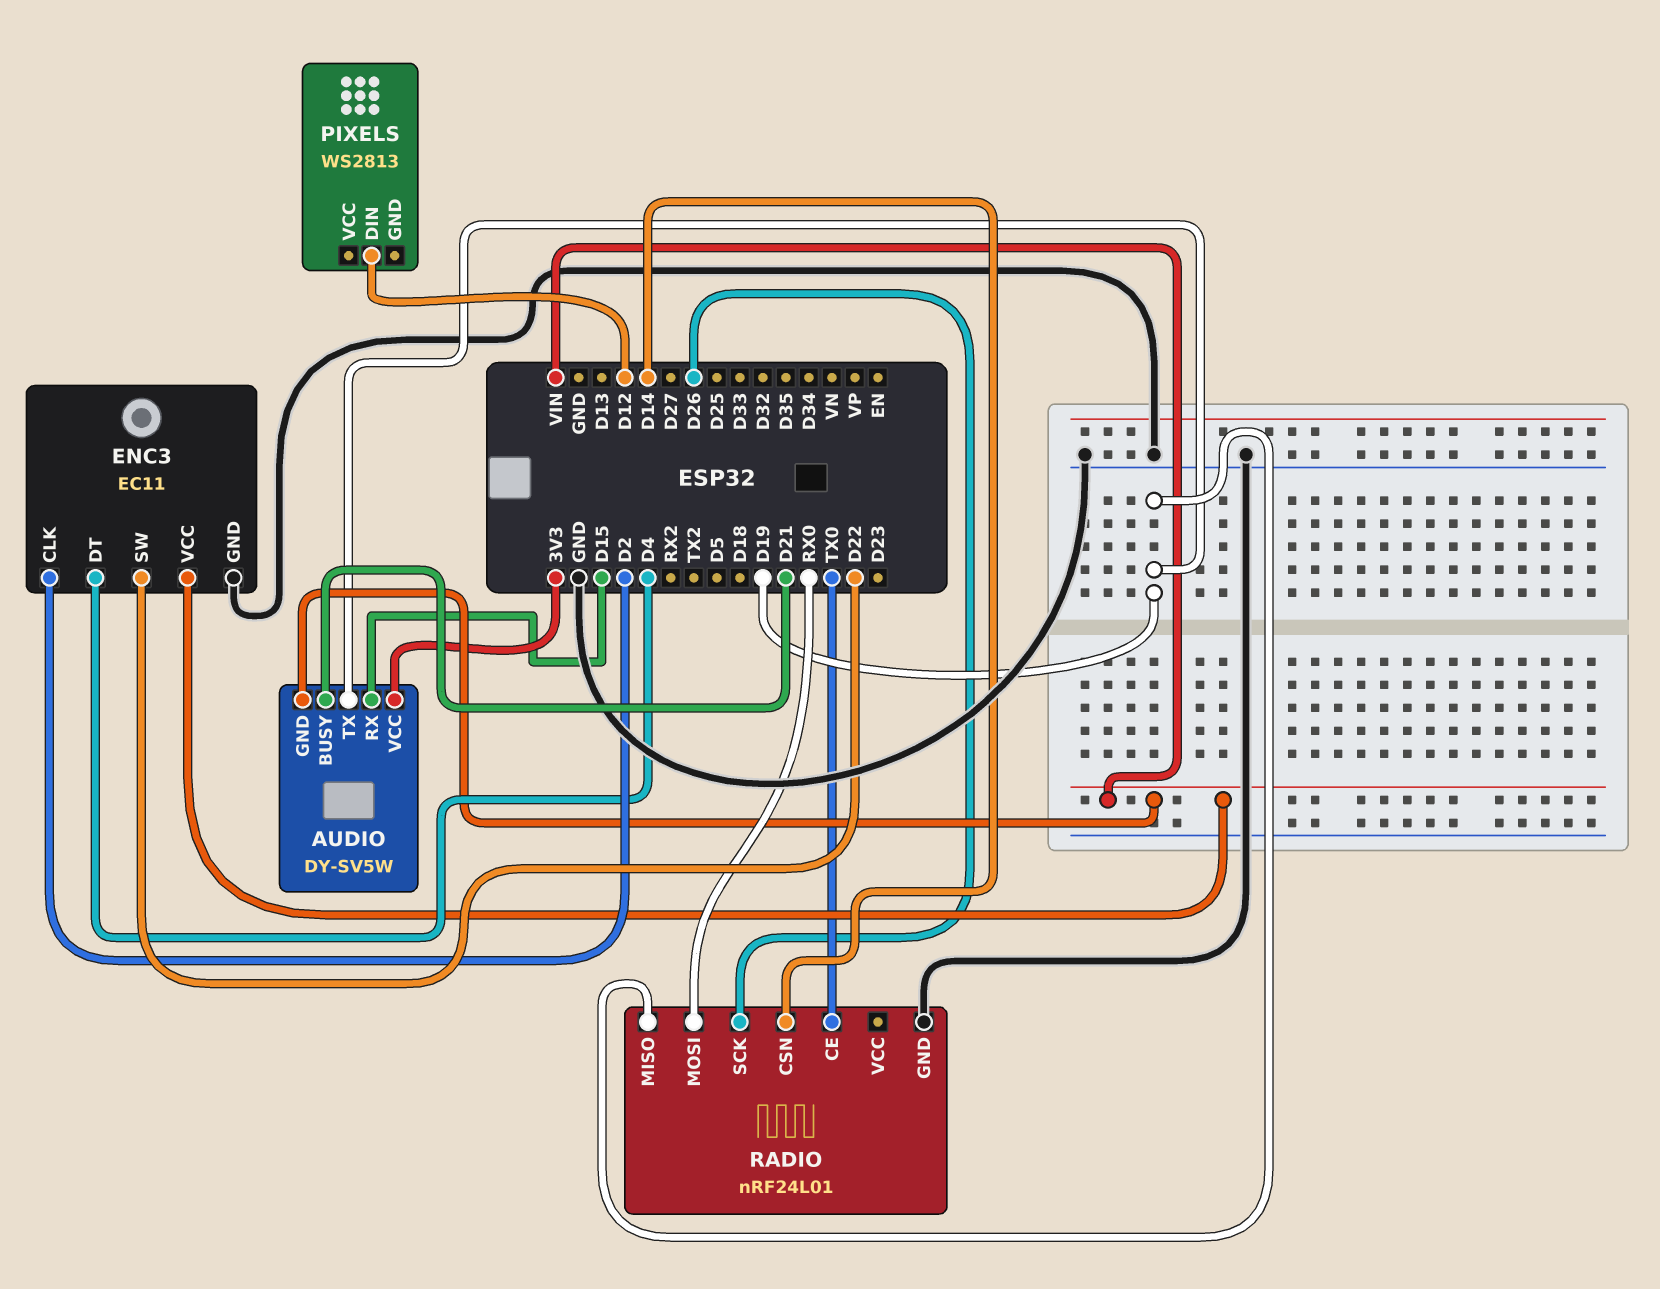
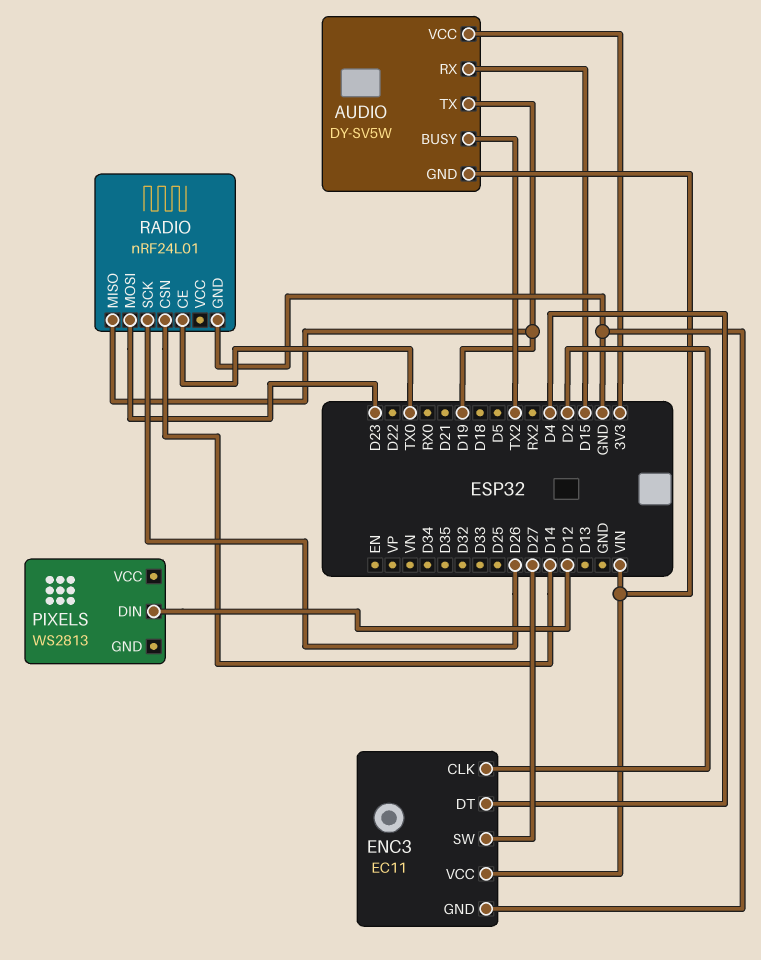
AUDIO pin BUSY: D21 -> TX2
ENC3 pin SW: D22 -> D27
RADIO pin MOSI: RX0 -> D23

